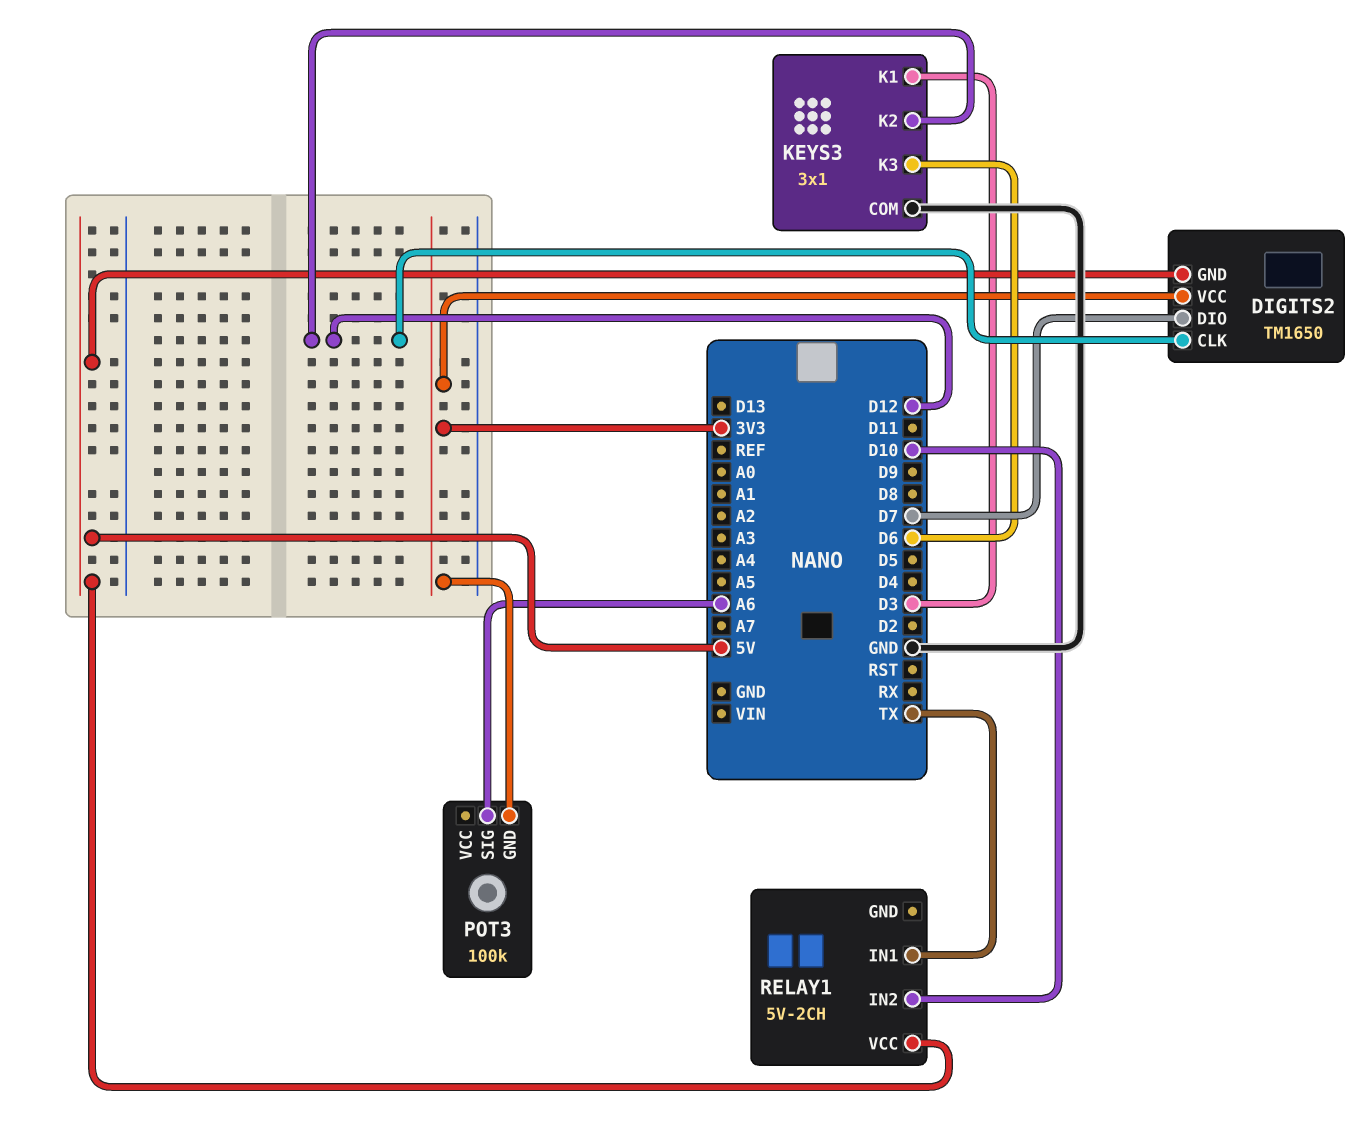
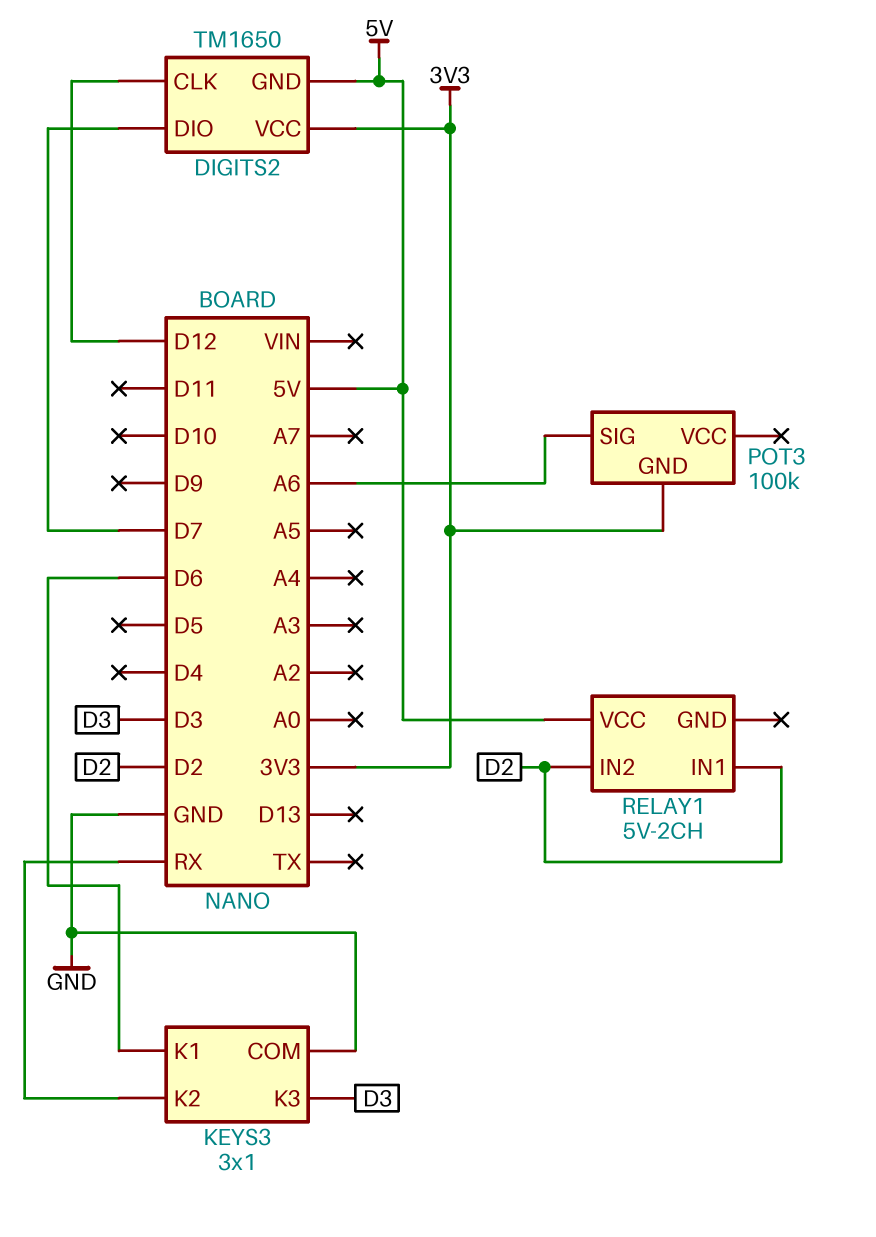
KEYS3 pin K1: D3 -> D6
KEYS3 pin K2: D12 -> RX
KEYS3 pin K3: D6 -> D3
RELAY1 pin IN1: TX -> D2
RELAY1 pin IN2: D10 -> D2

